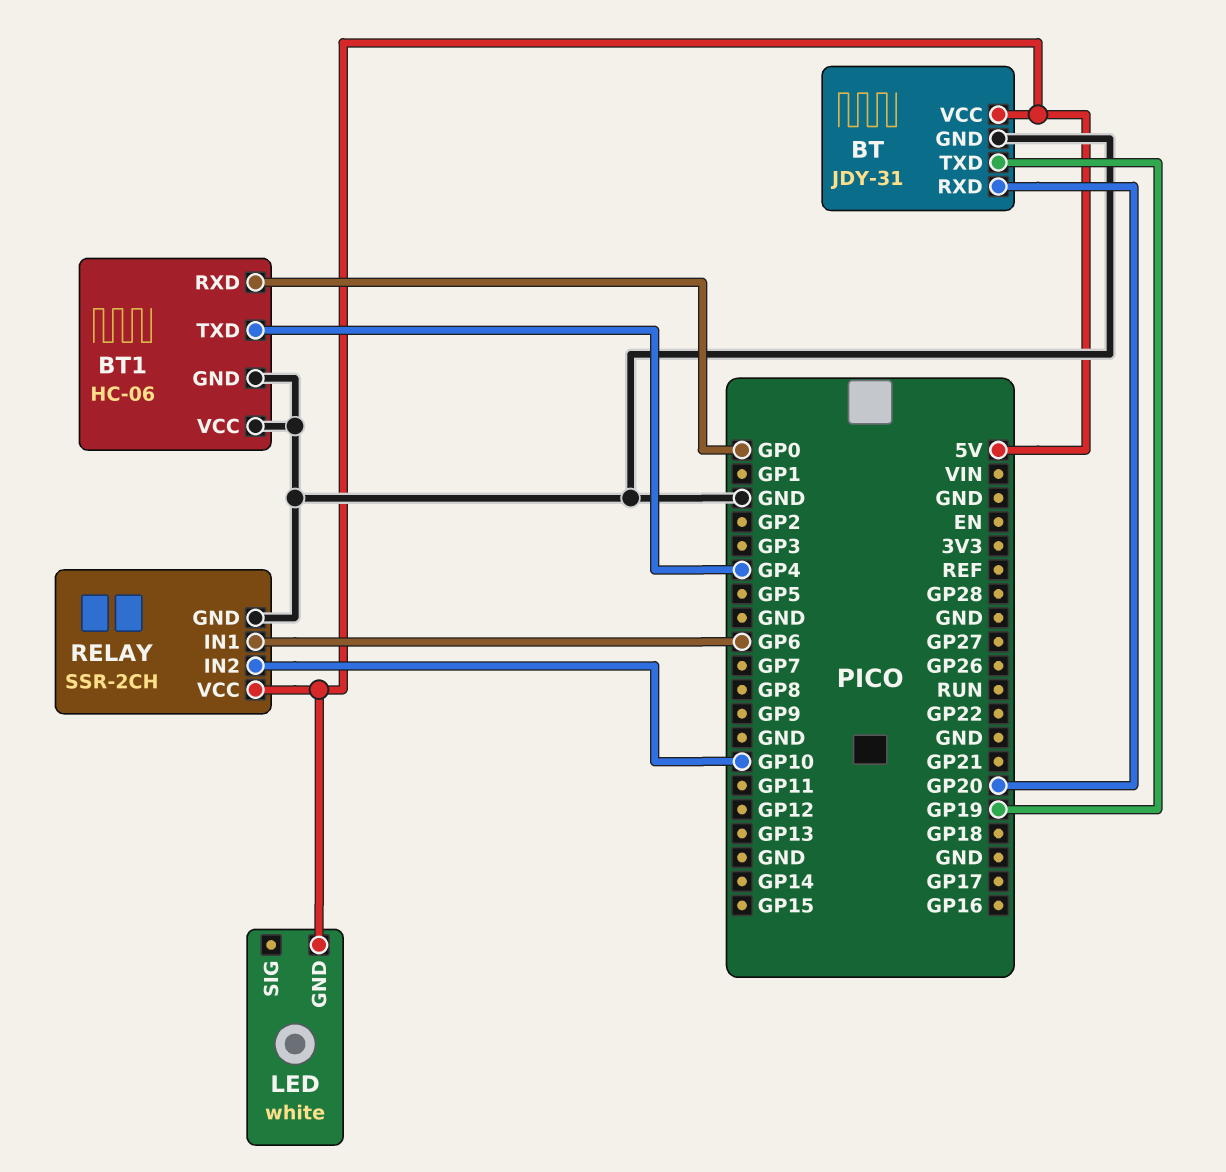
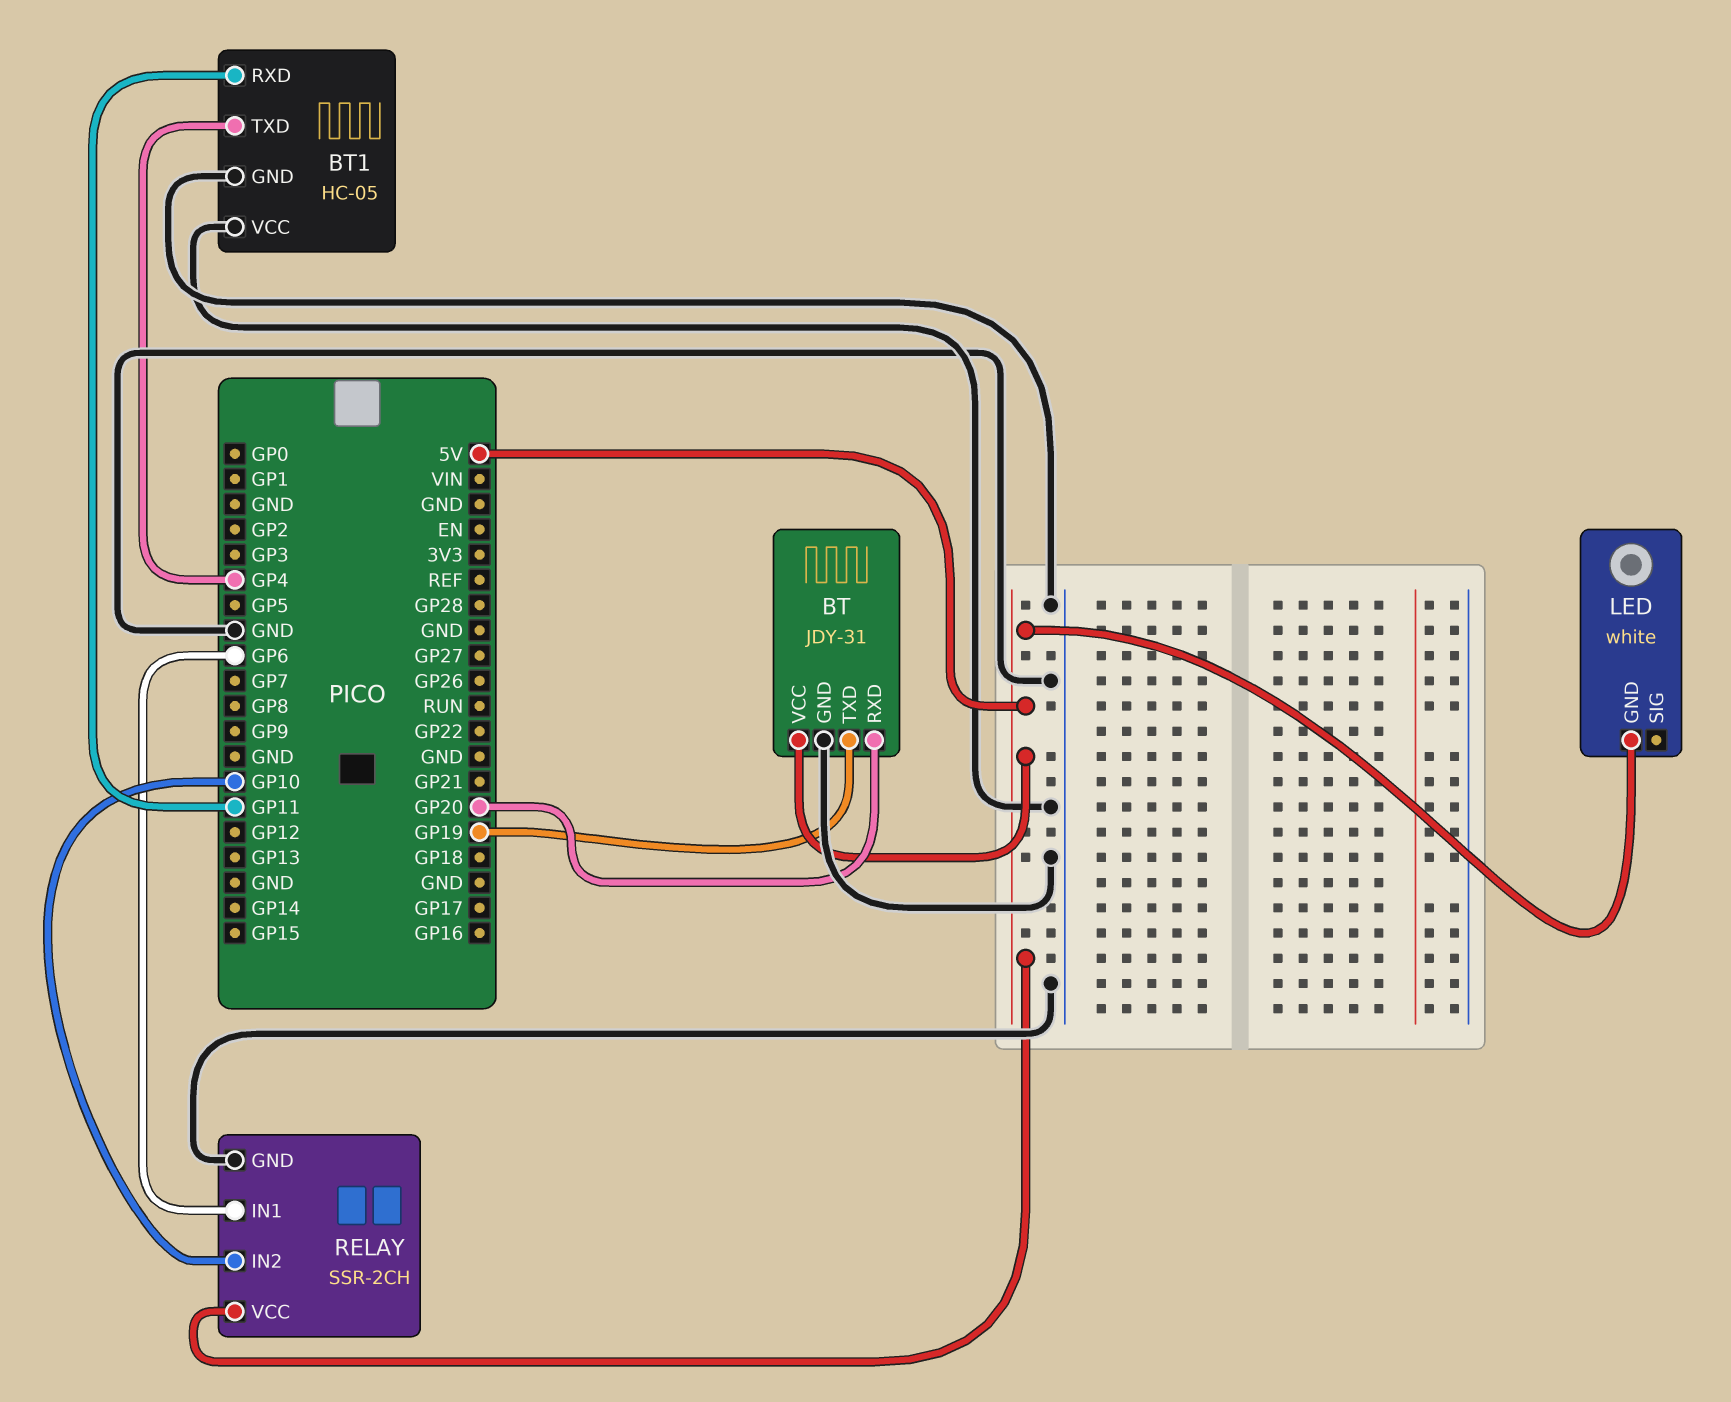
BT1: HC-06 -> HC-05
BT1 pin RXD: GP0 -> GP11

